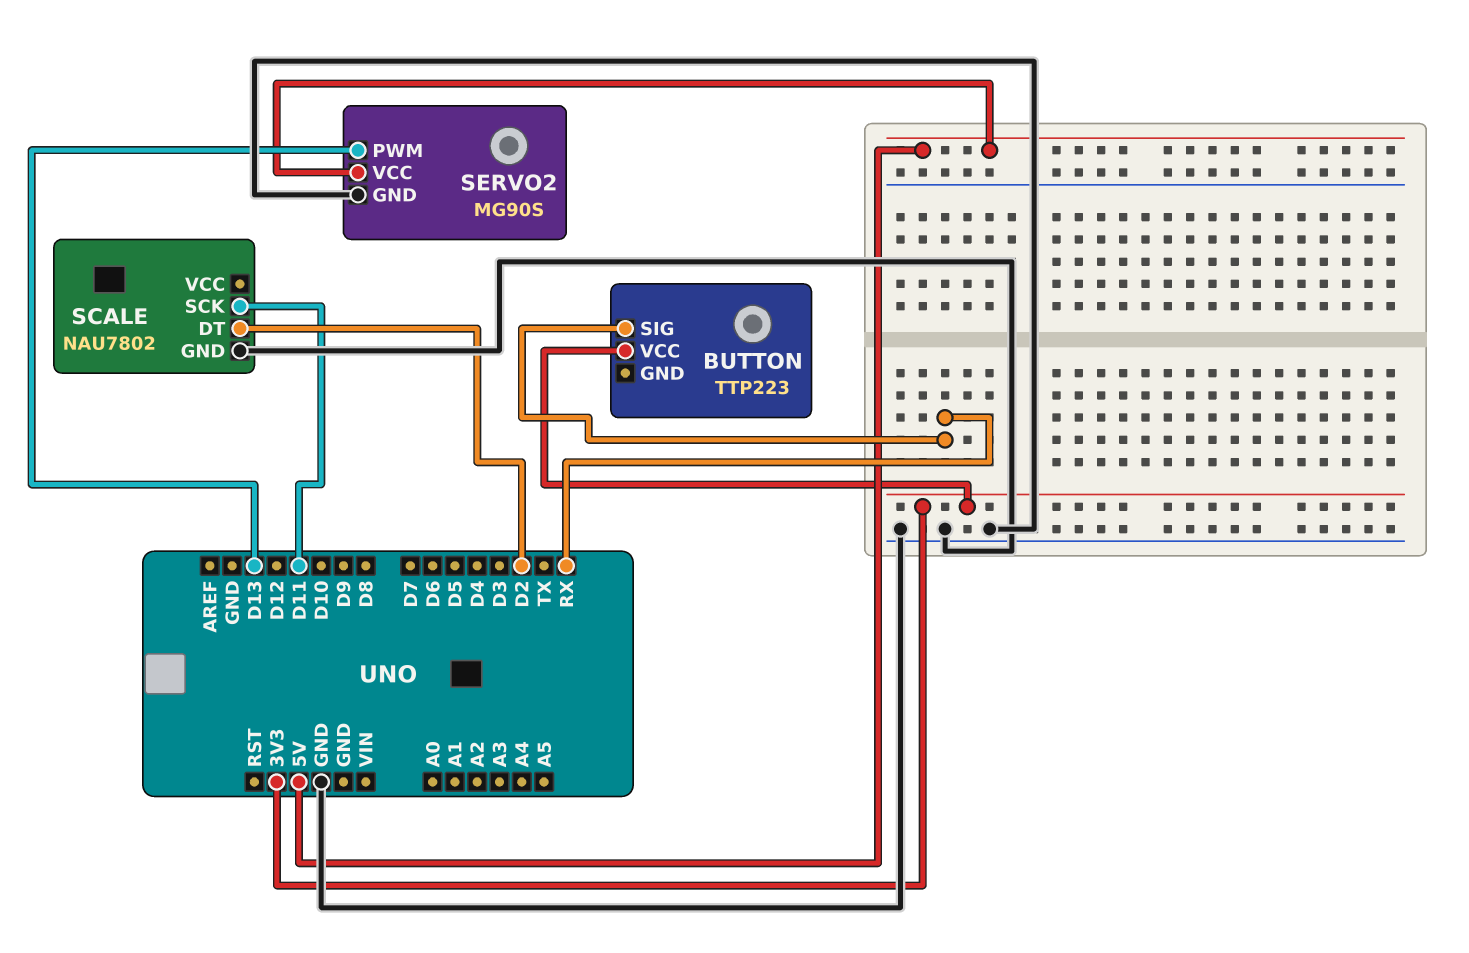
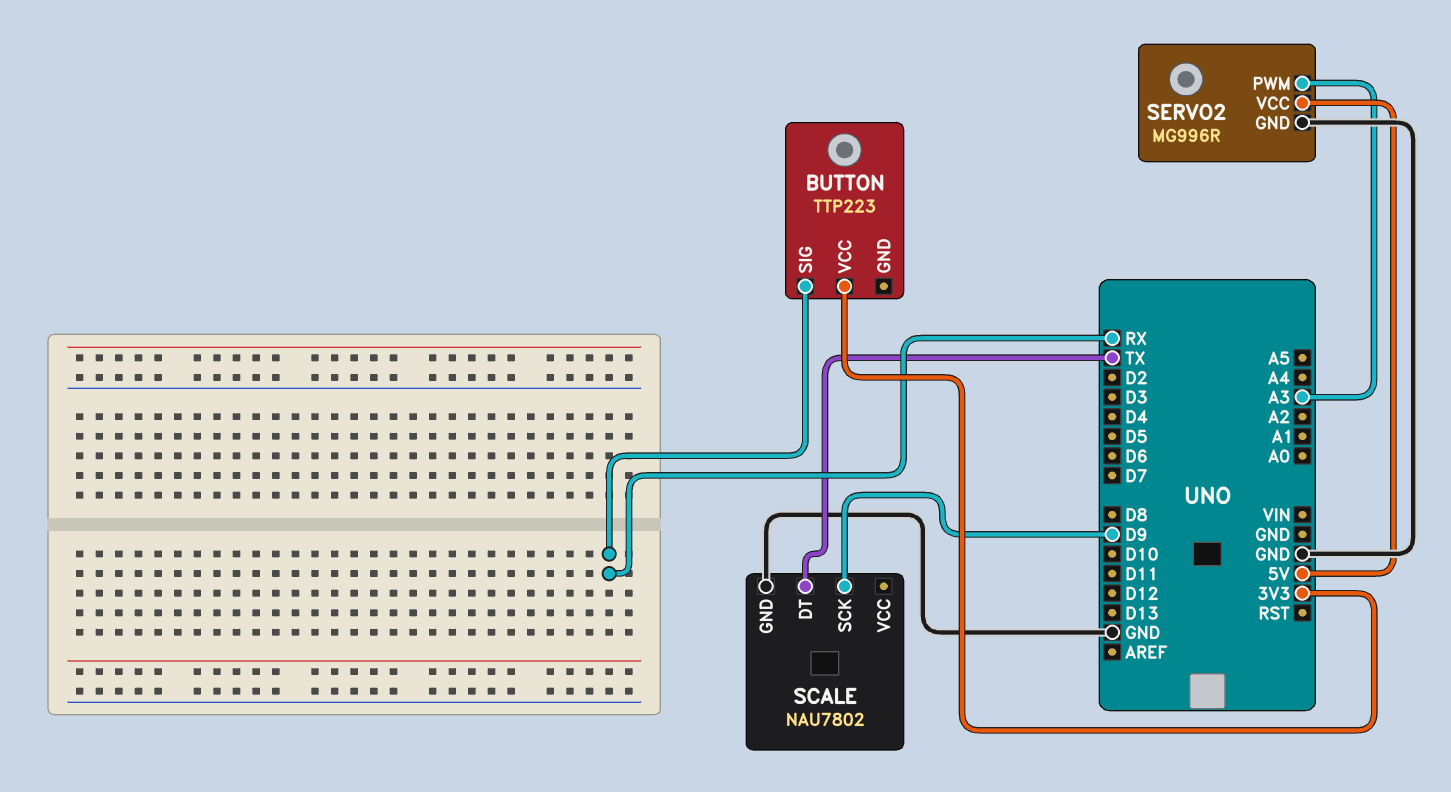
SCALE pin DT: D2 -> TX
SCALE pin SCK: D11 -> D9
SERVO2: MG90S -> MG996R
SERVO2 pin PWM: D13 -> A3

